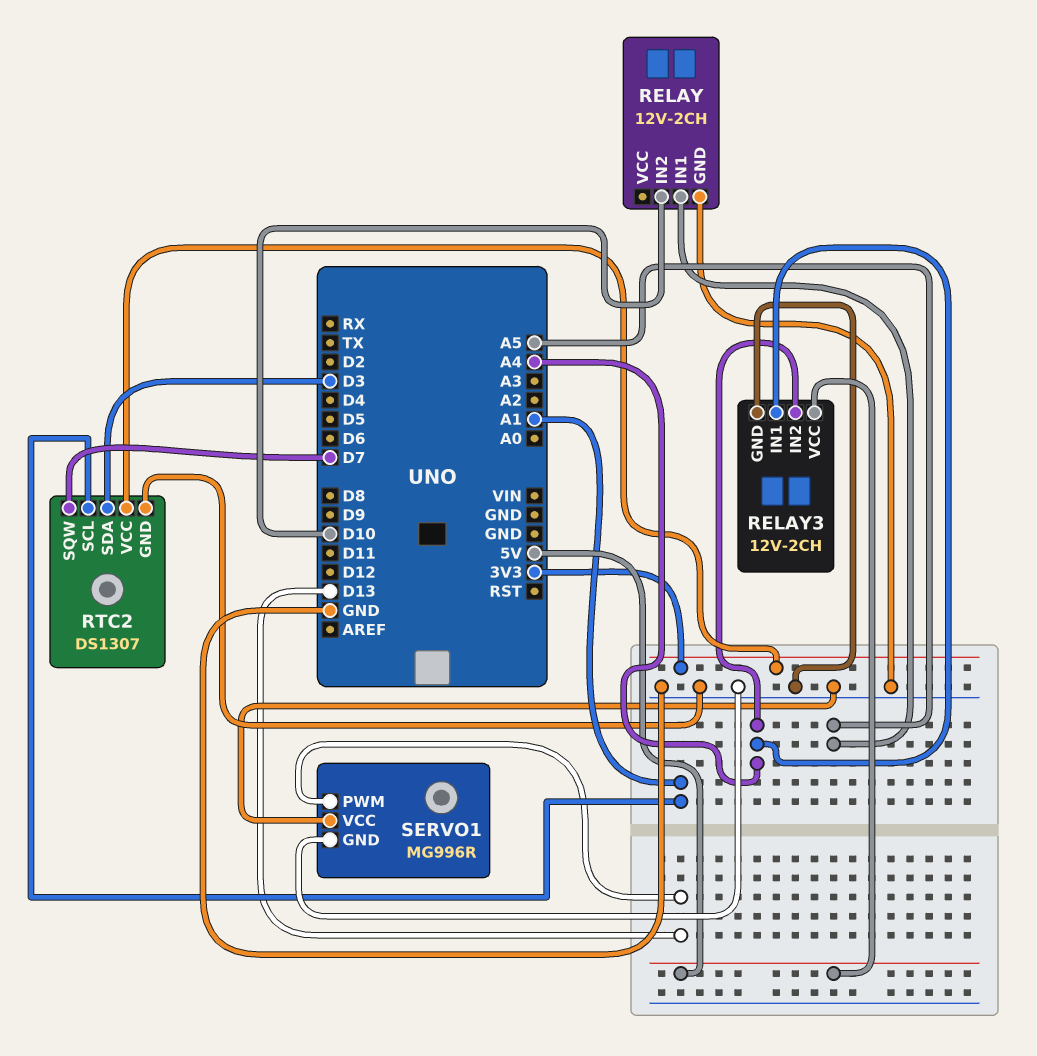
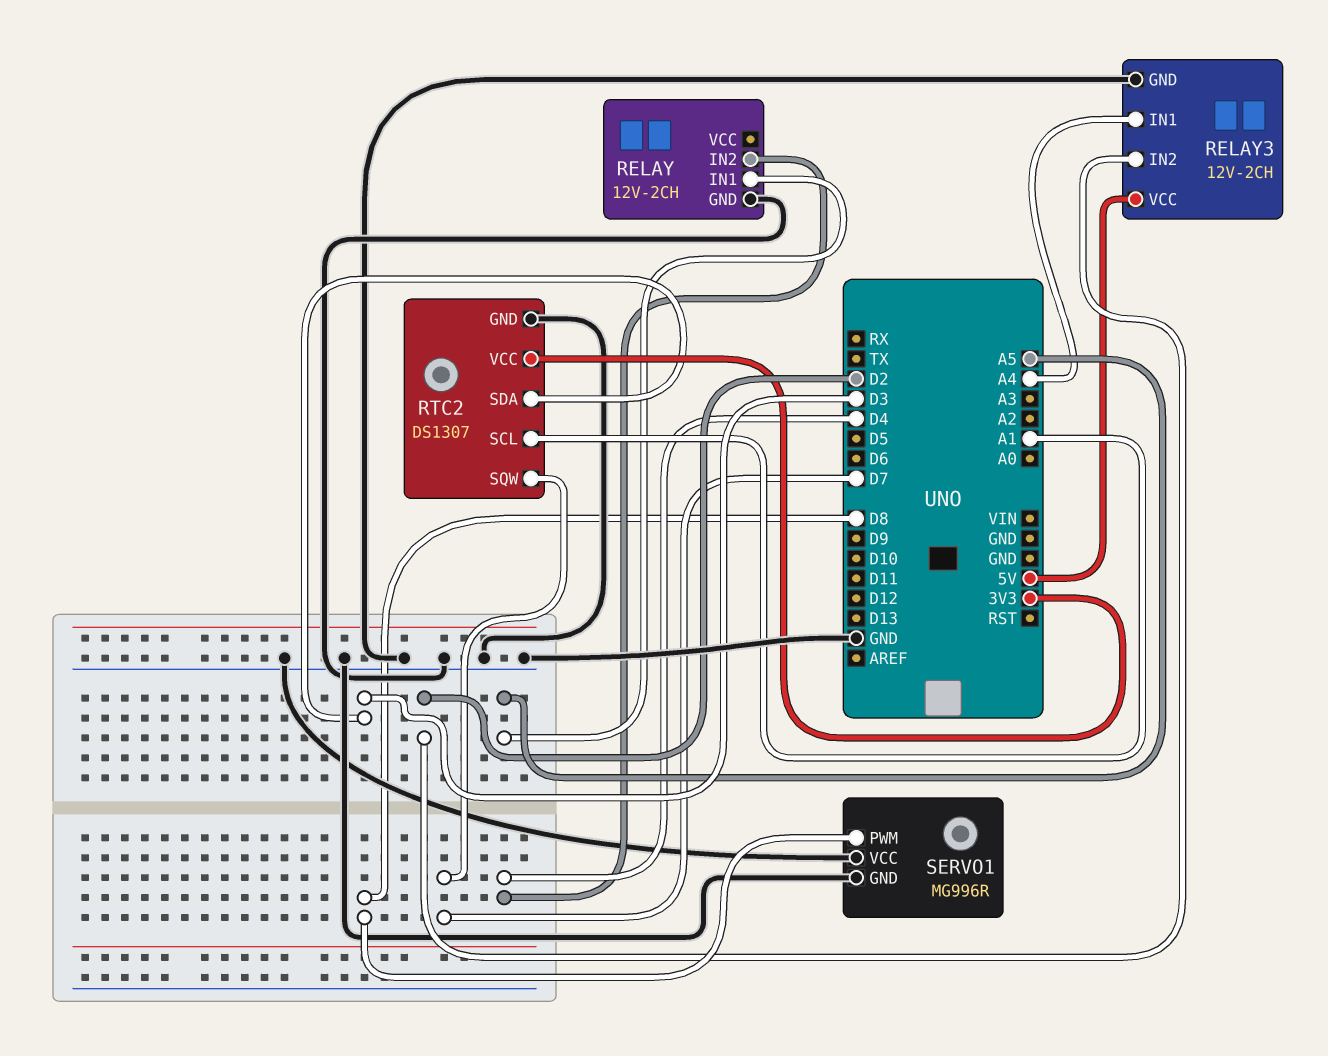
RELAY pin IN2: D10 -> D4
RELAY3 pin IN2: A4 -> D2
SERVO1 pin PWM: D13 -> D8

